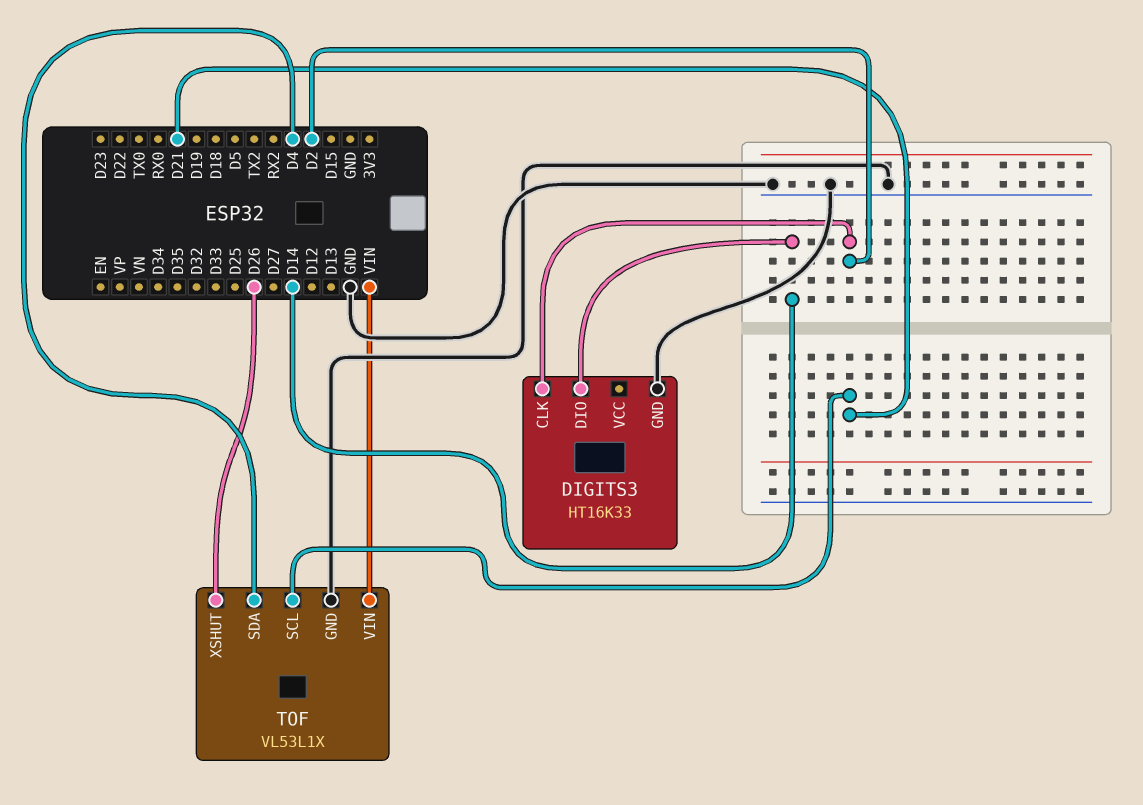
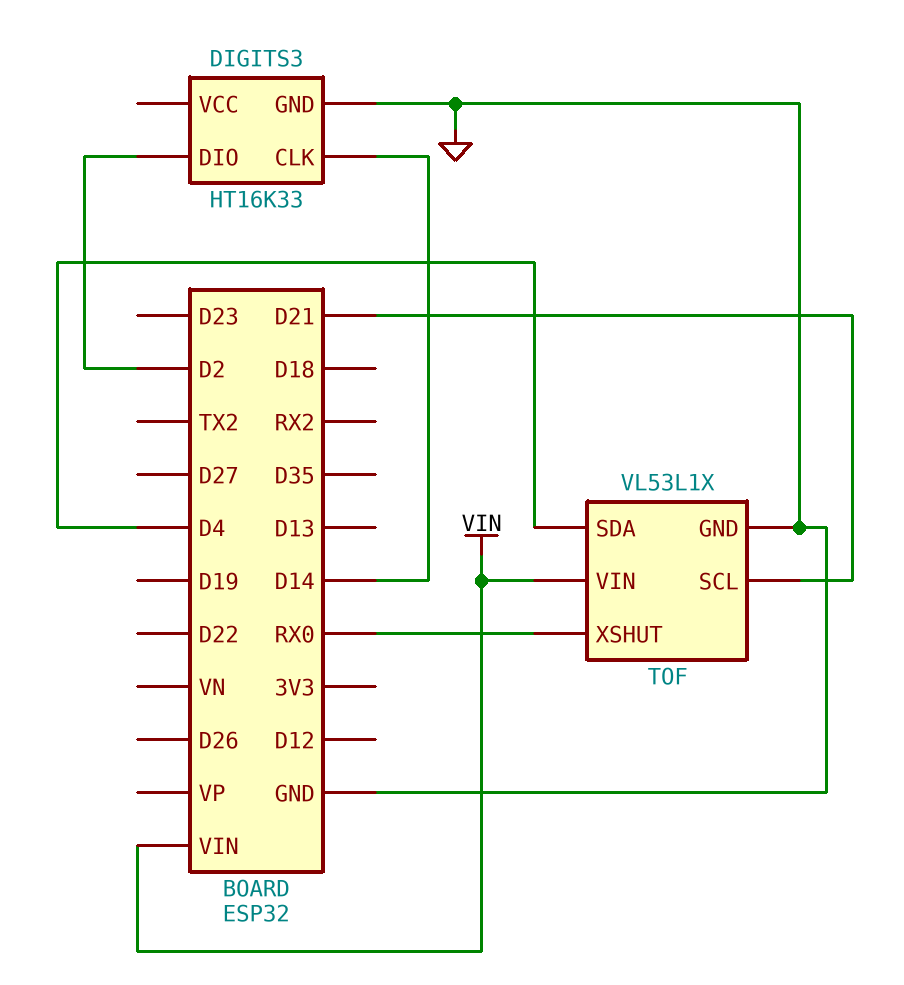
DIGITS3 pin CLK: D2 -> D14
DIGITS3 pin DIO: D14 -> D2
TOF pin XSHUT: D26 -> RX0

